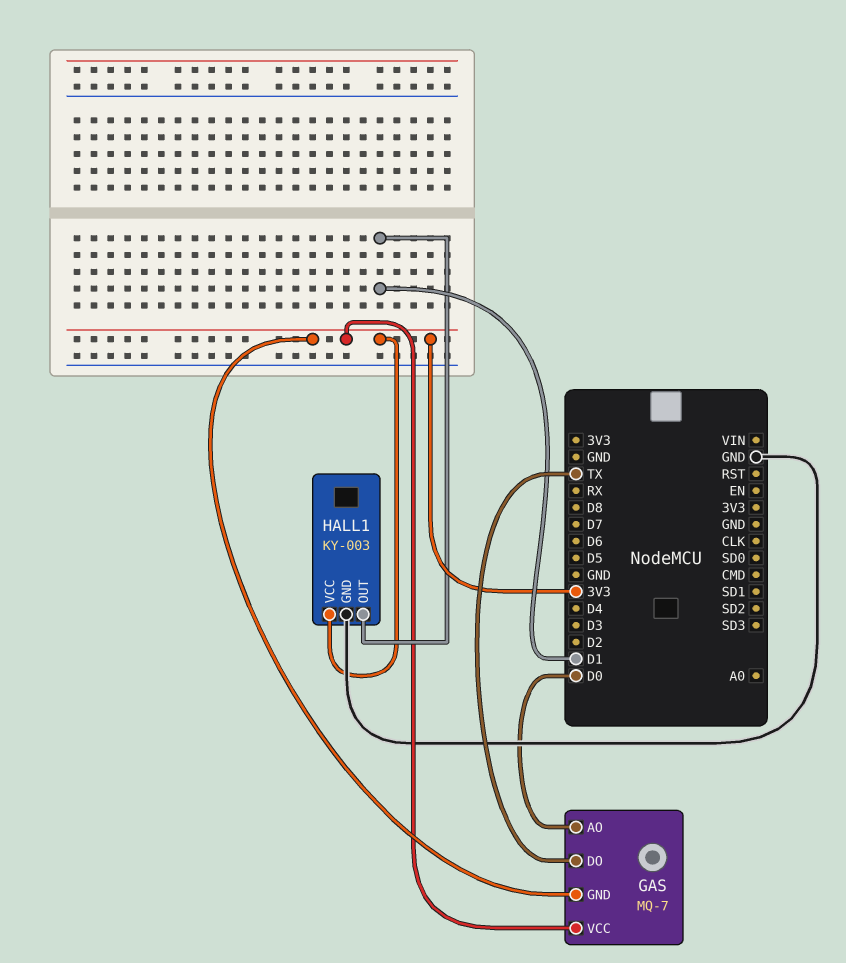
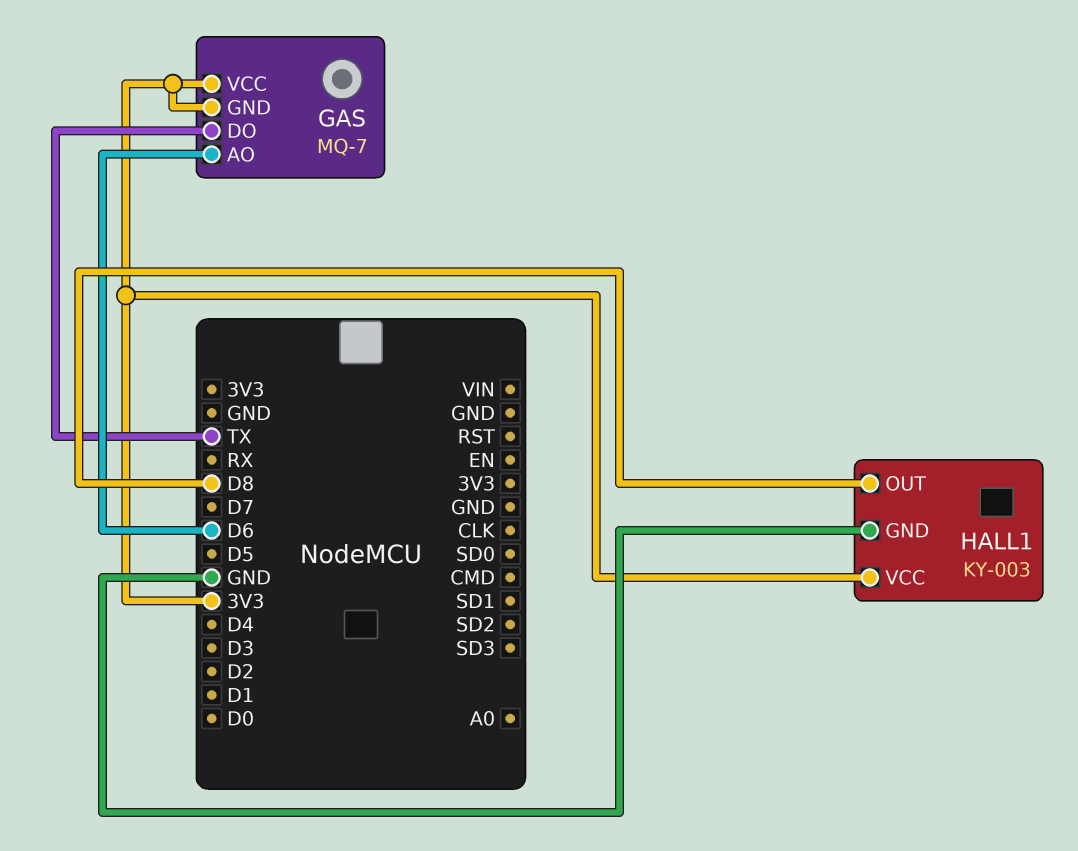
GAS pin AO: D0 -> D6
HALL1 pin OUT: D1 -> D8

